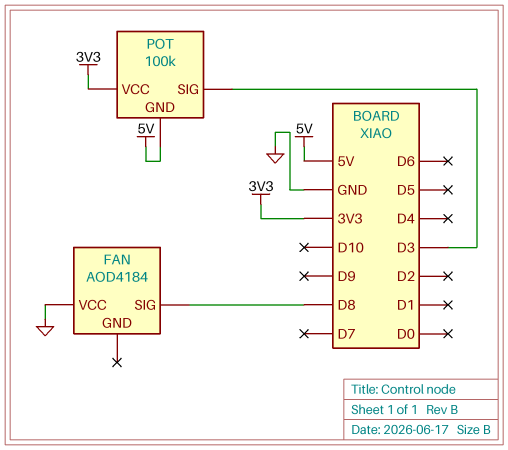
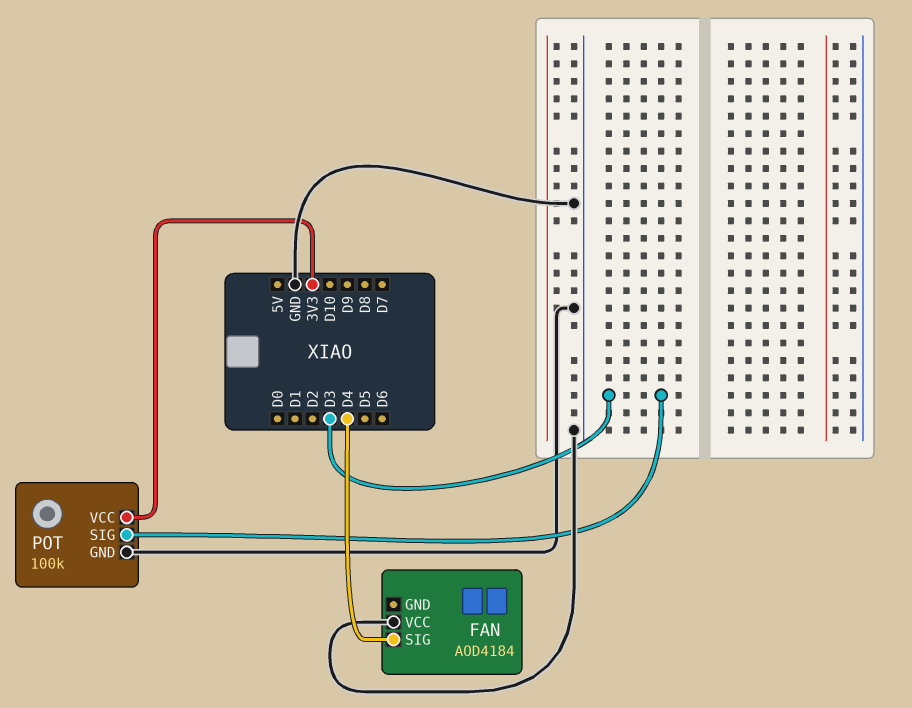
FAN pin SIG: D8 -> D4
POT pin GND: 5V -> GND

